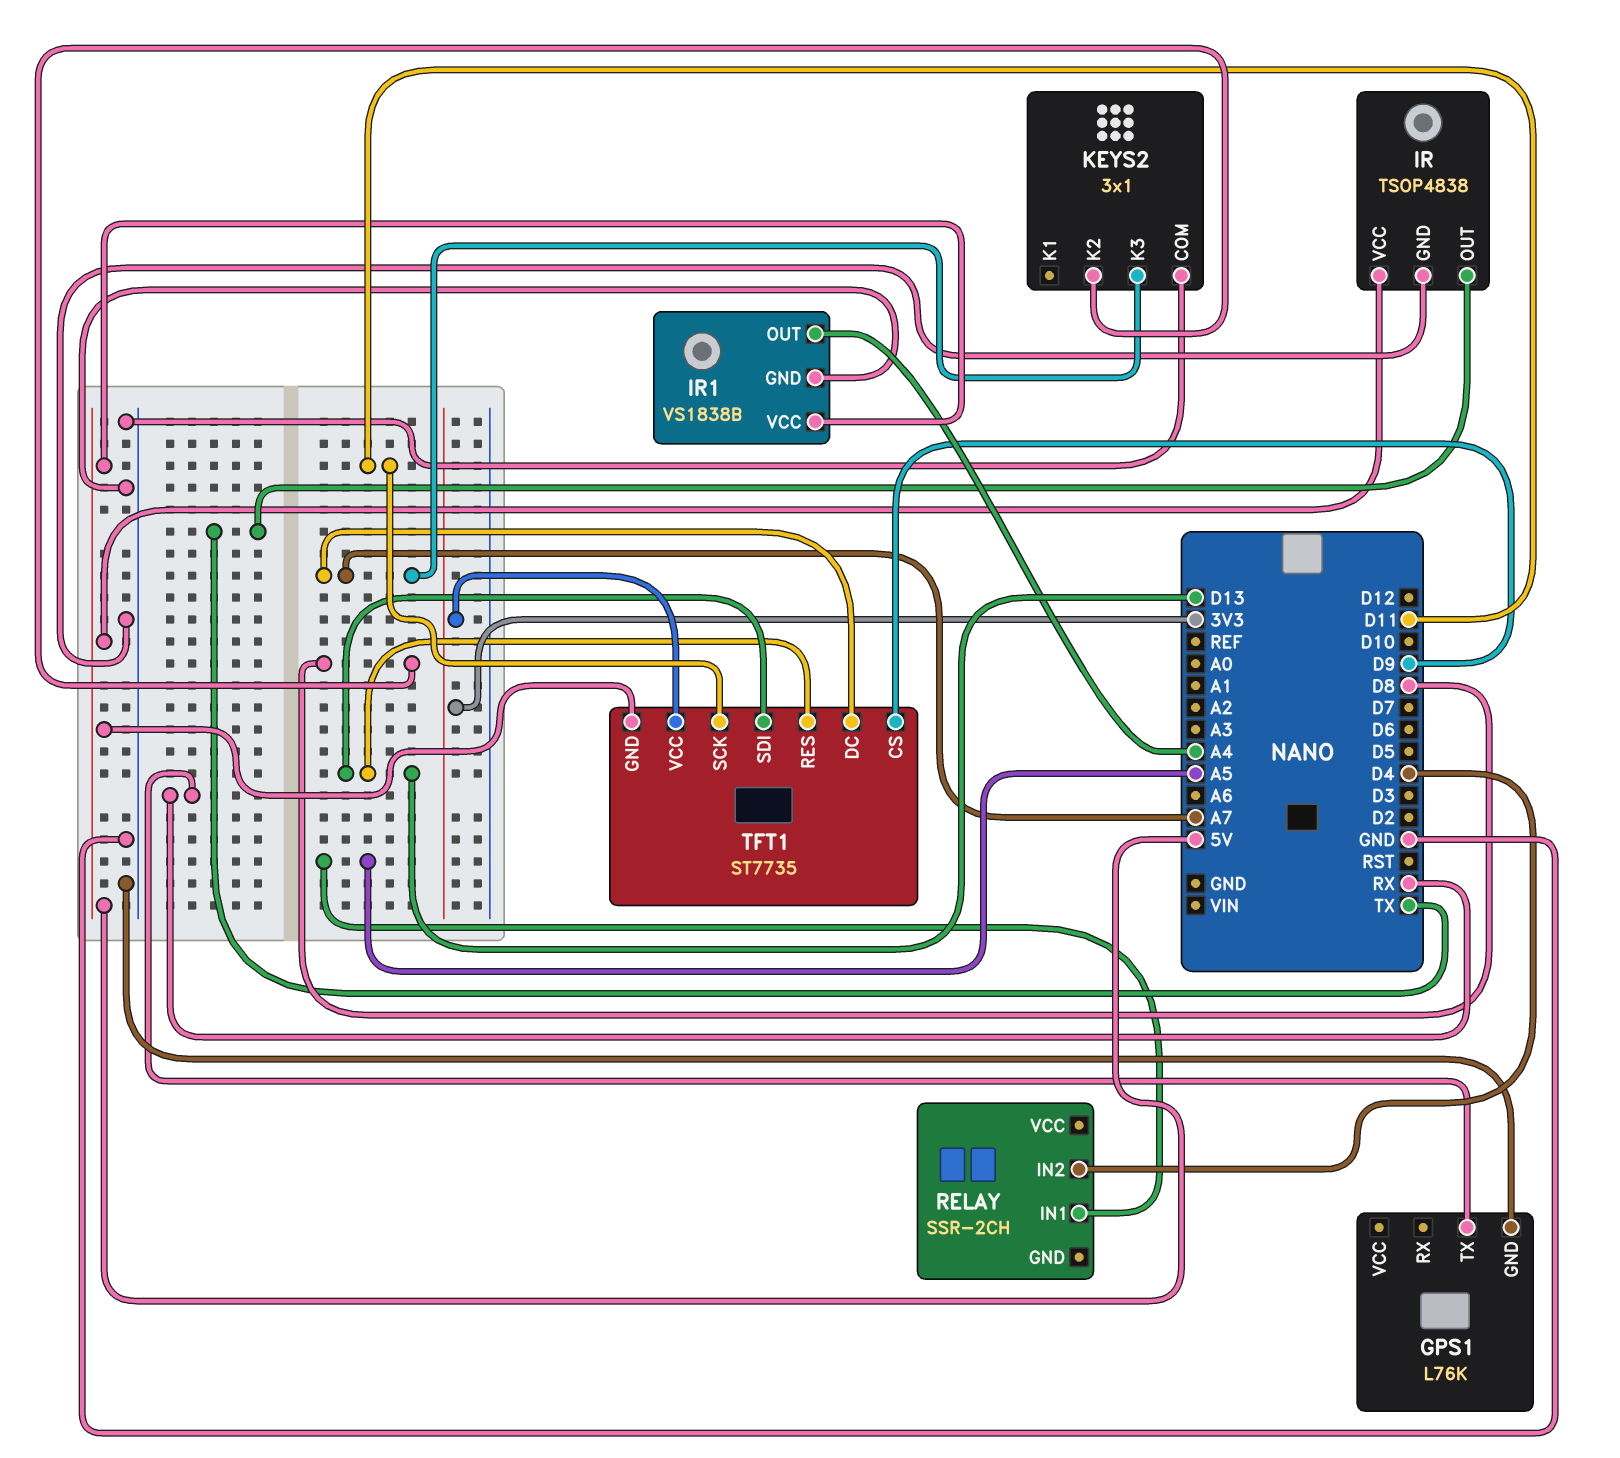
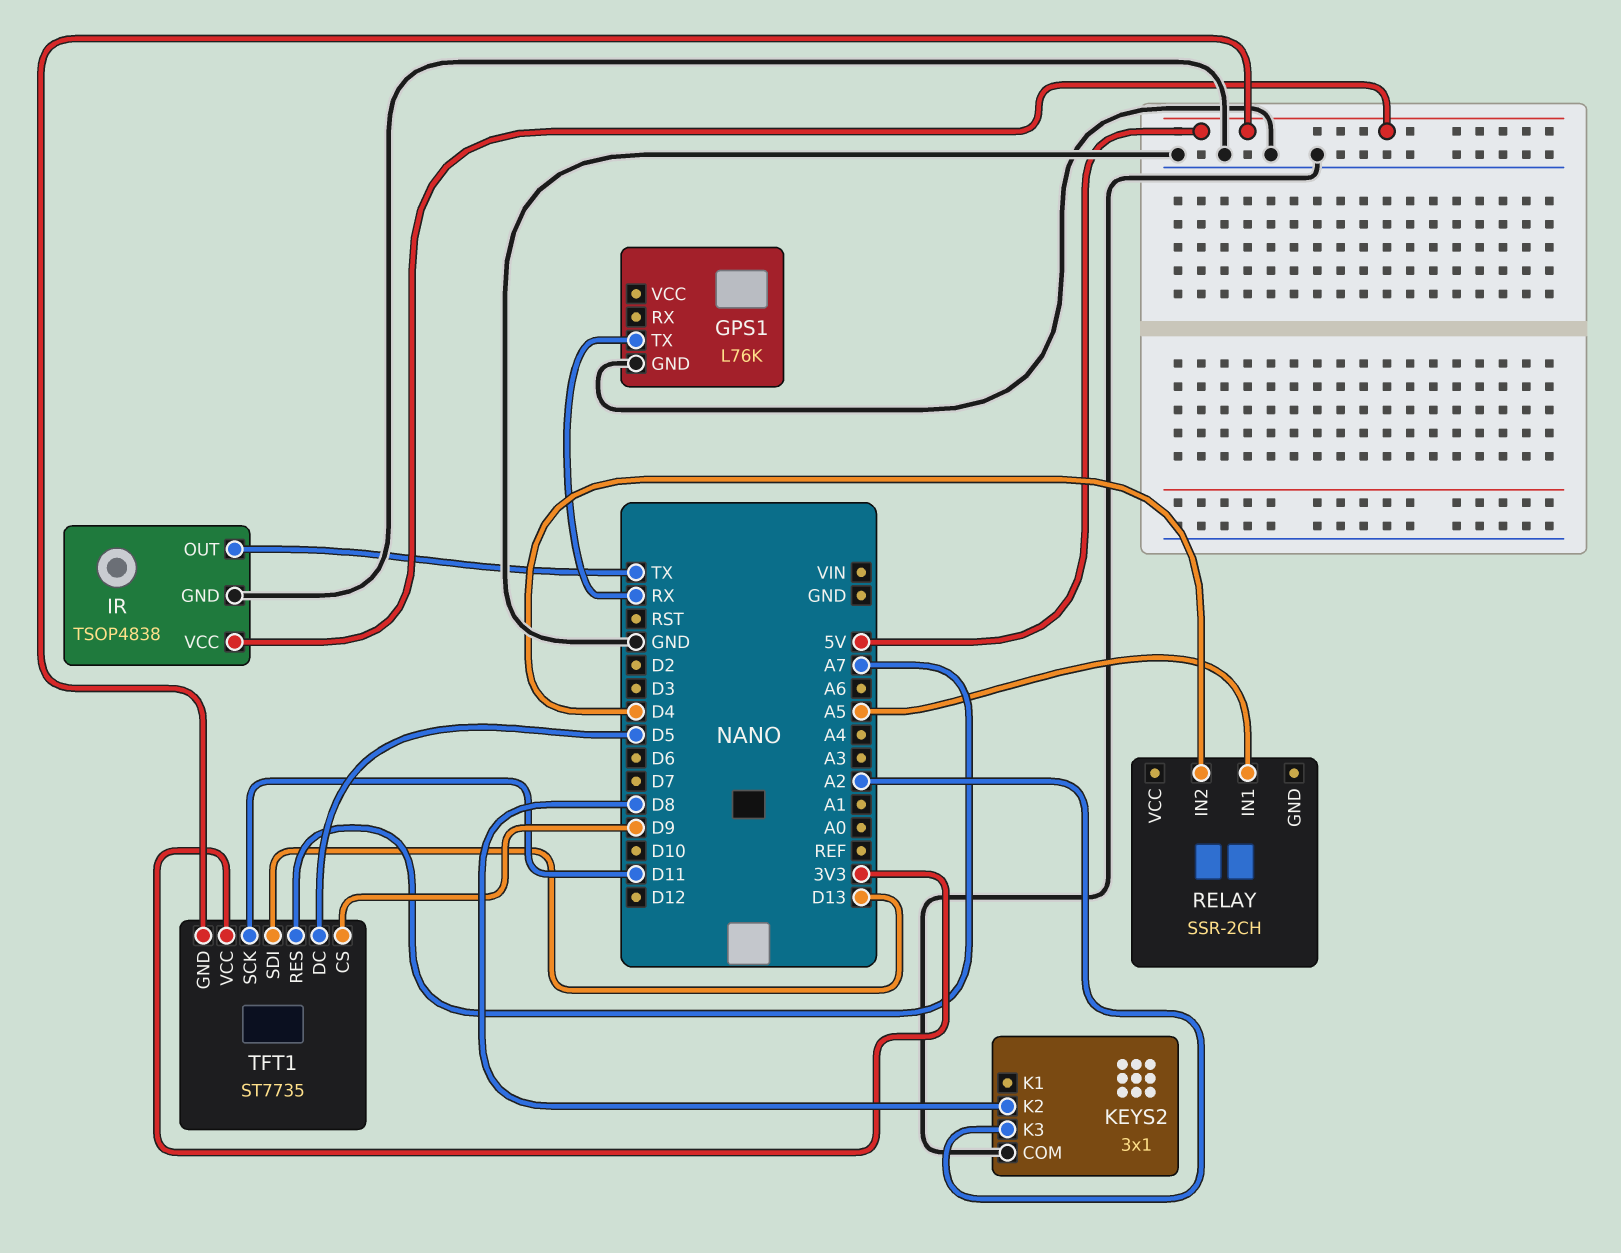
IR1: VS1838B -> none
IR1 pin GND: GND -> none
IR1 pin OUT: A4 -> none
IR1 pin VCC: 5V -> none
KEYS2 pin K3: A7 -> A2
TFT1 pin DC: A7 -> D5
TFT1 pin RES: D13 -> A7

